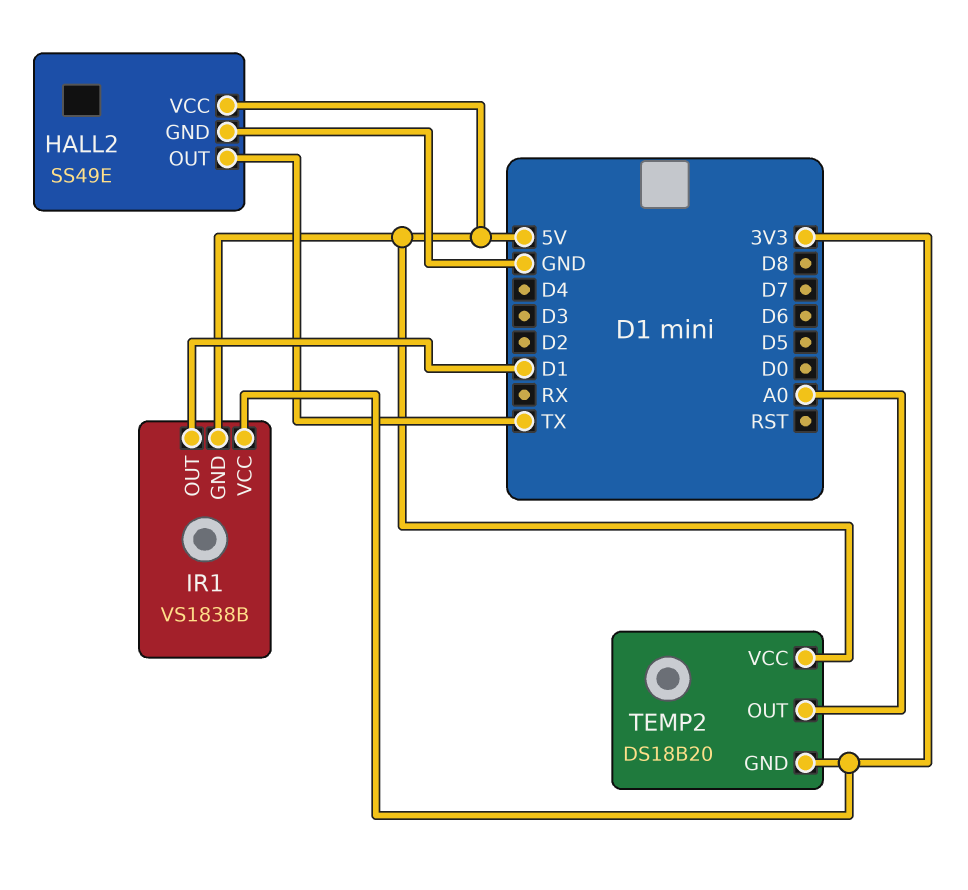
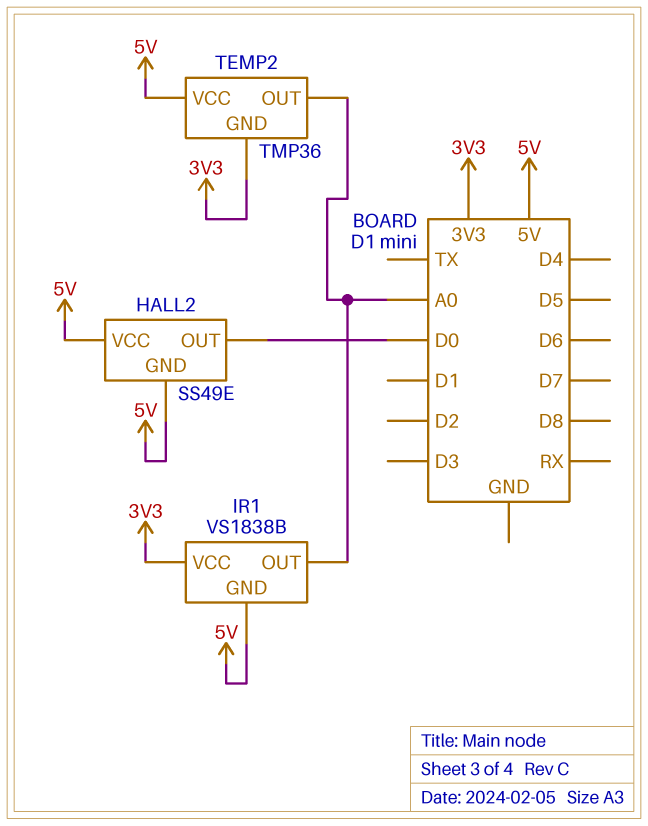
HALL2 pin GND: GND -> 5V
HALL2 pin OUT: TX -> D0
IR1 pin OUT: D1 -> A0
TEMP2: DS18B20 -> TMP36

